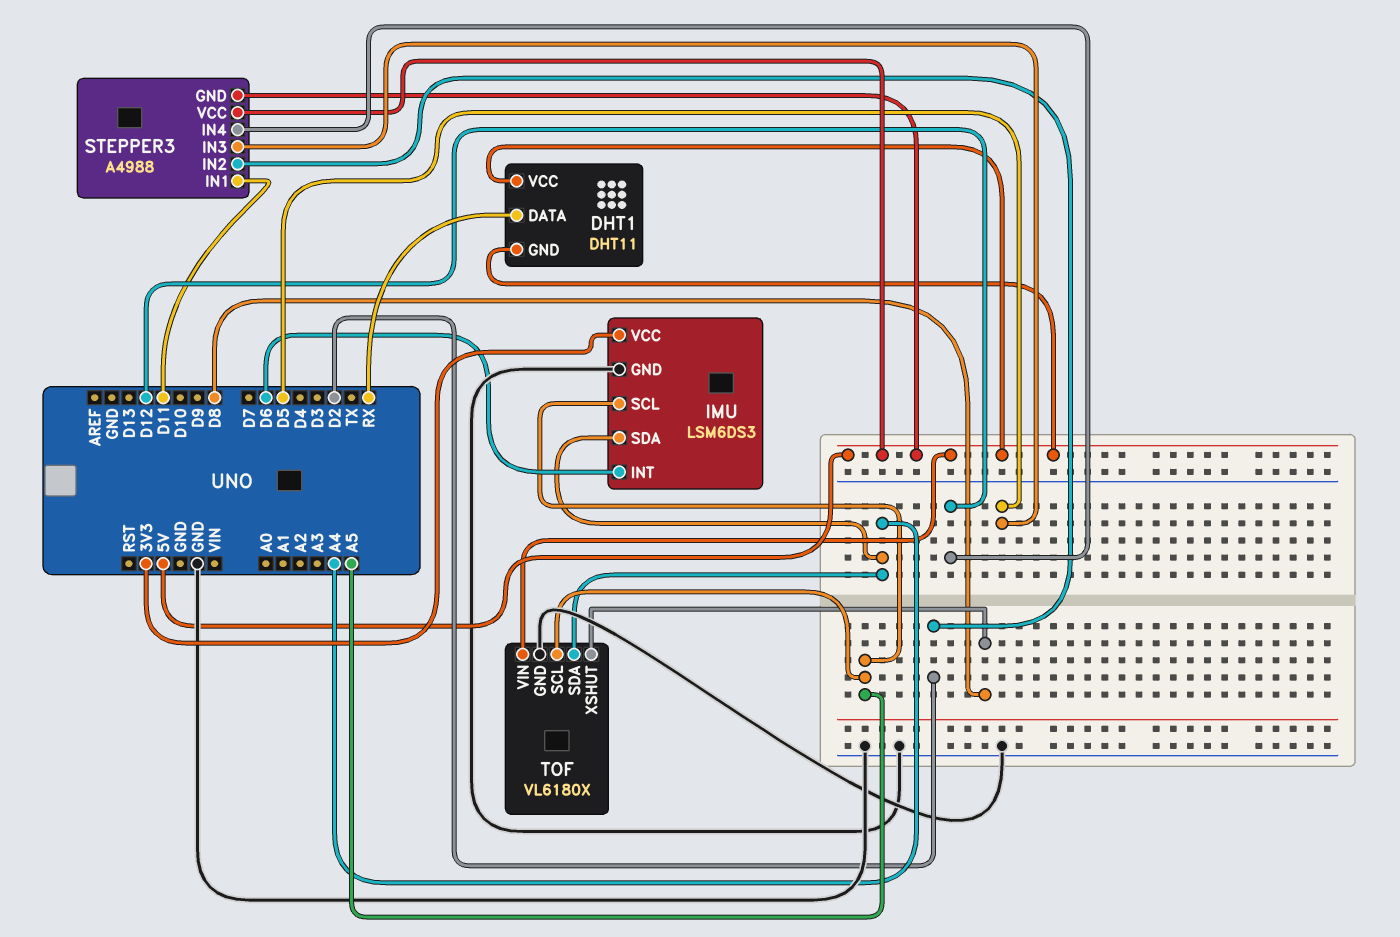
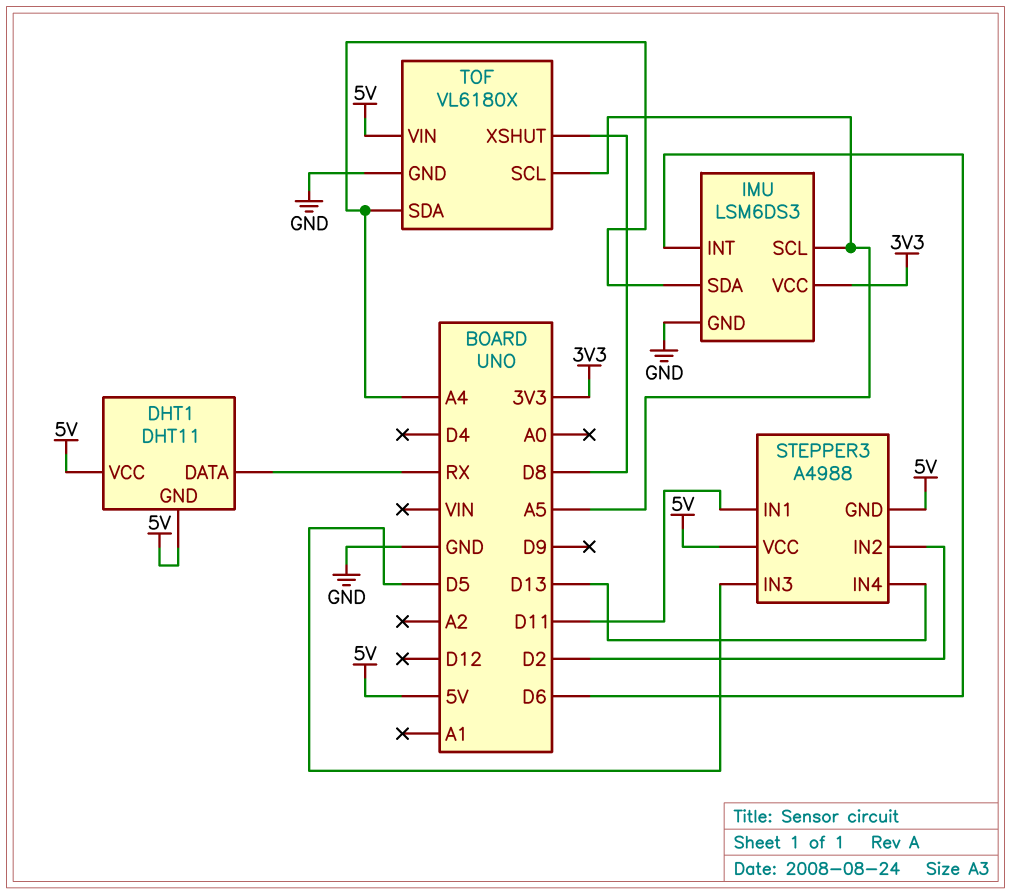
STEPPER3 pin IN4: D12 -> D13

